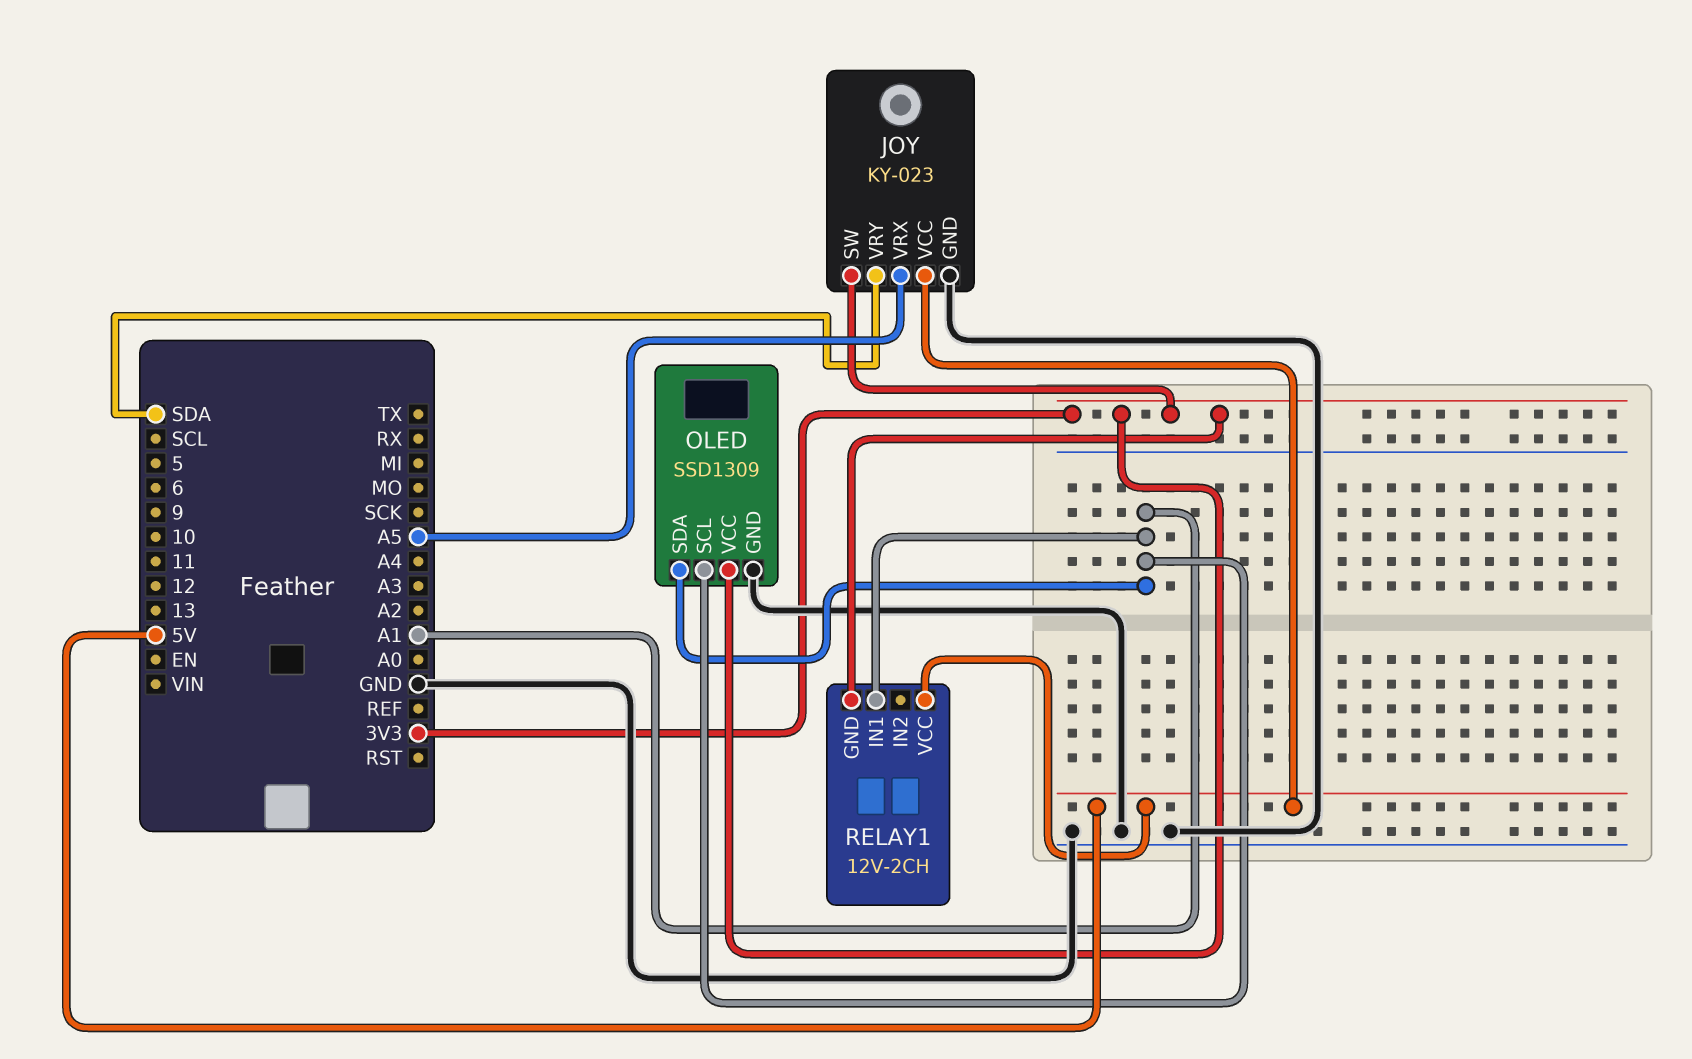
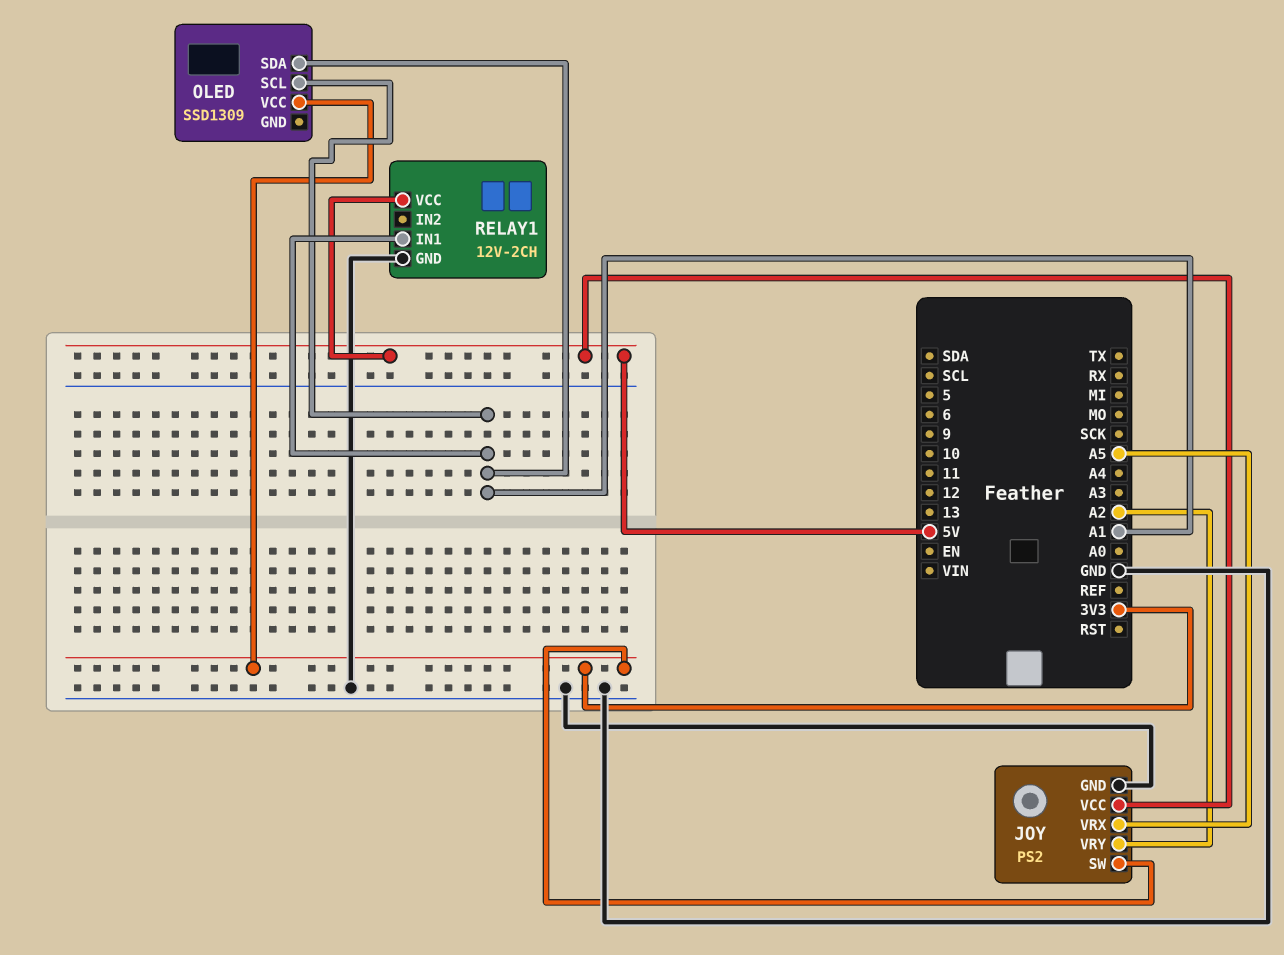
JOY: KY-023 -> PS2
JOY pin VRY: SDA -> A2
OLED pin GND: GND -> none
RELAY1 pin GND: 3V3 -> GND

